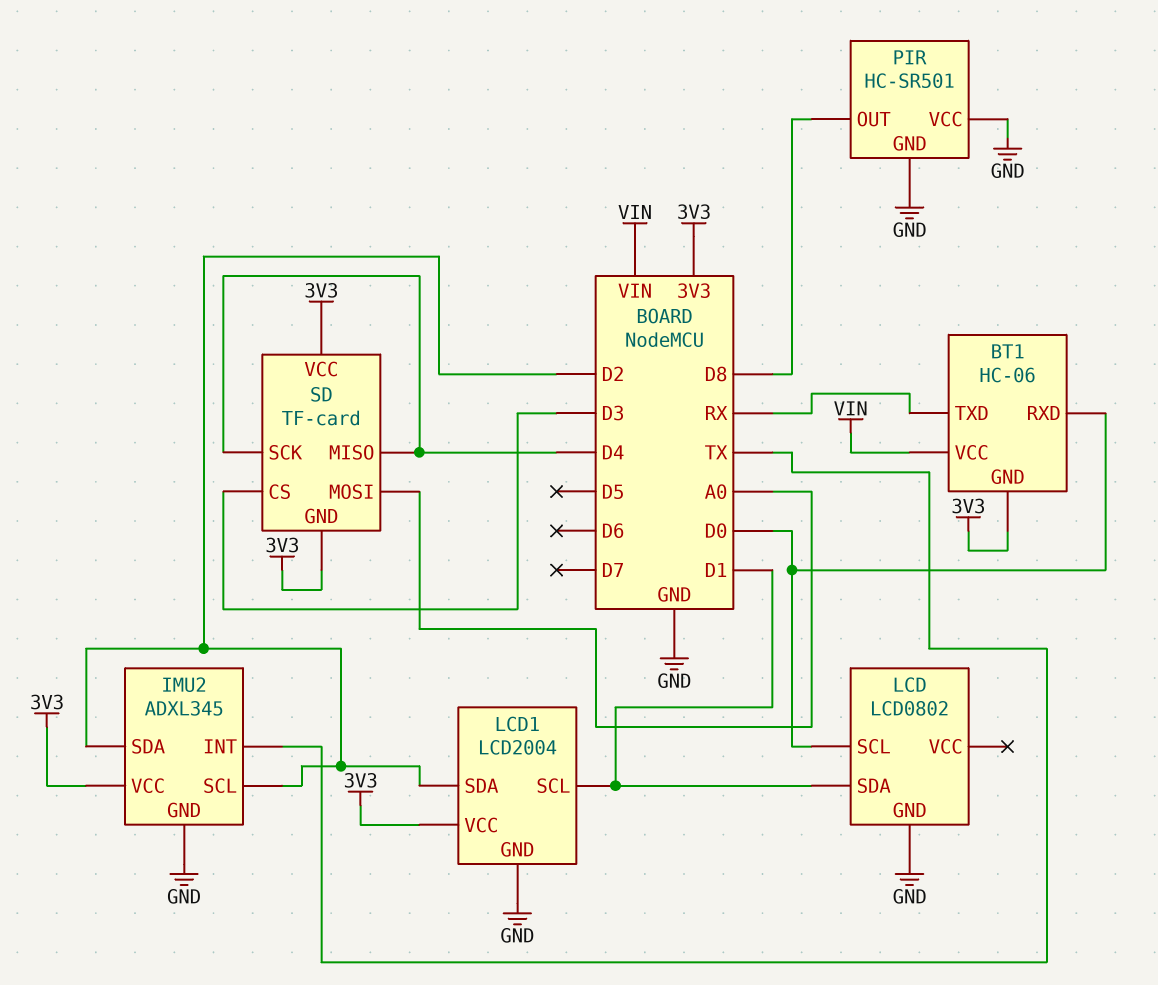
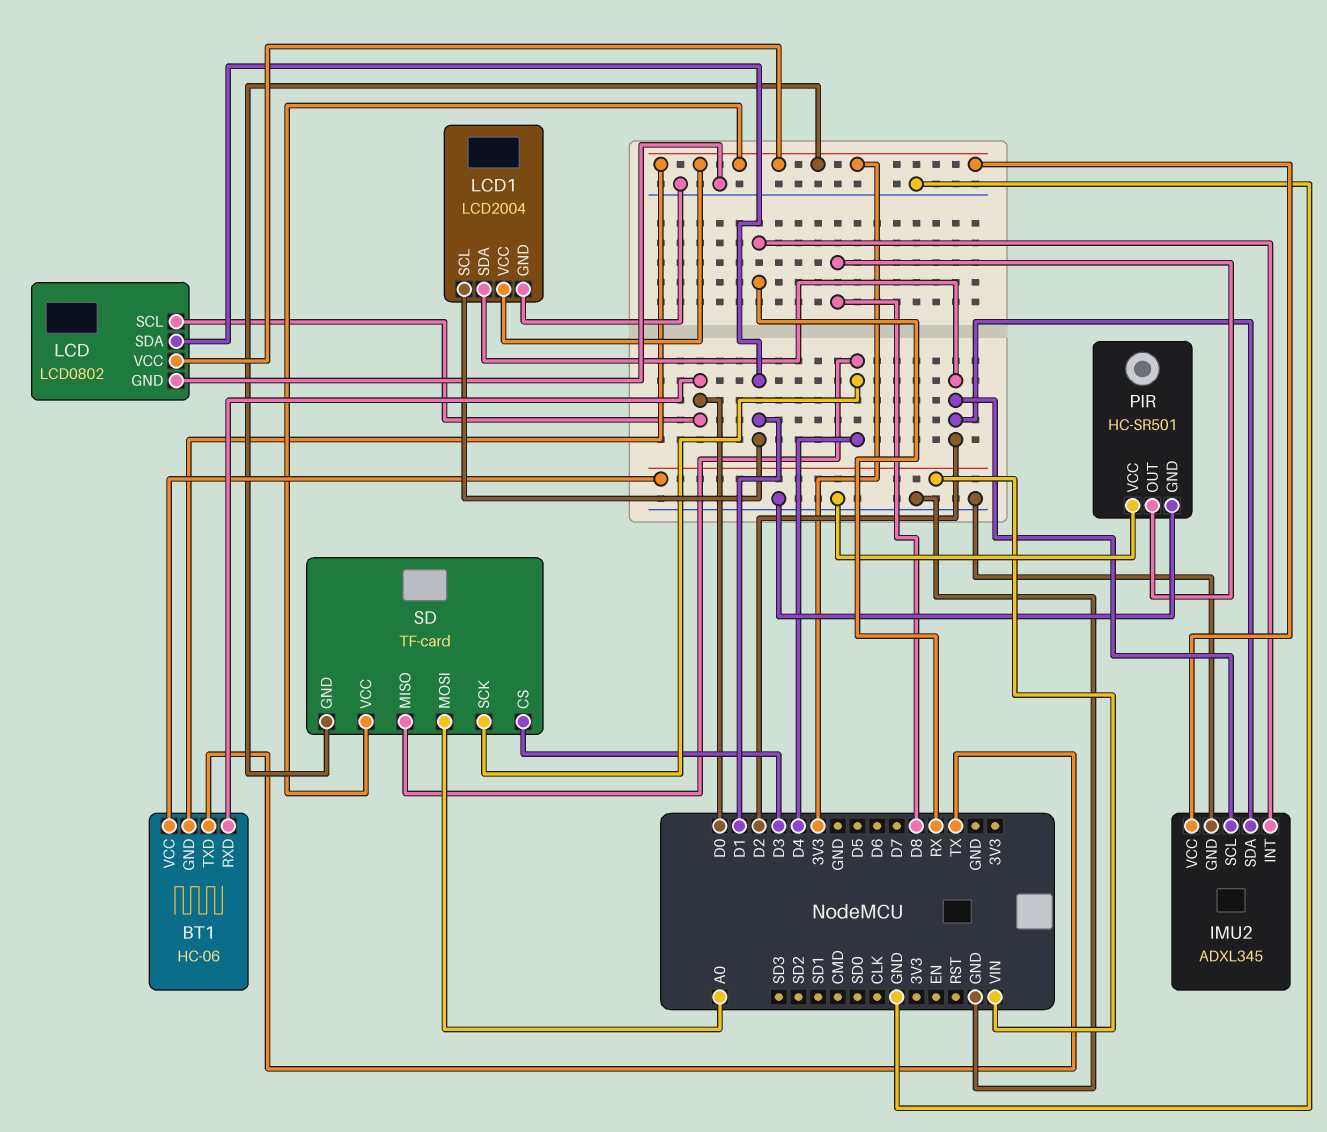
BT1 pin TXD: RX -> TX
IMU2 pin INT: TX -> RX
LCD pin VCC: none -> 3V3

